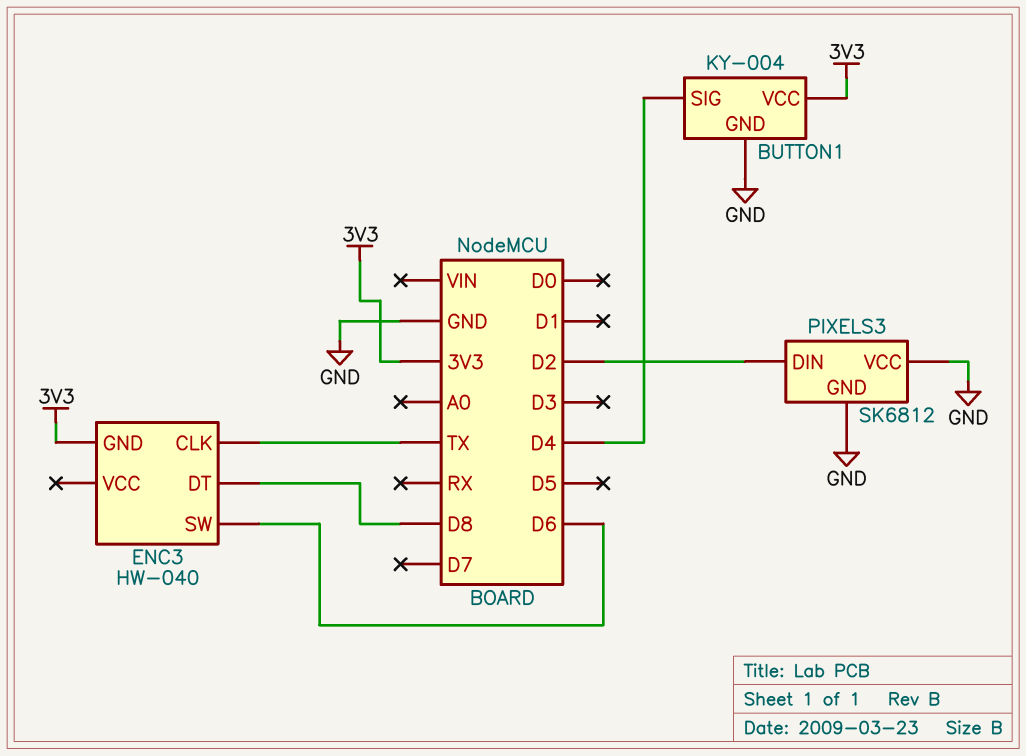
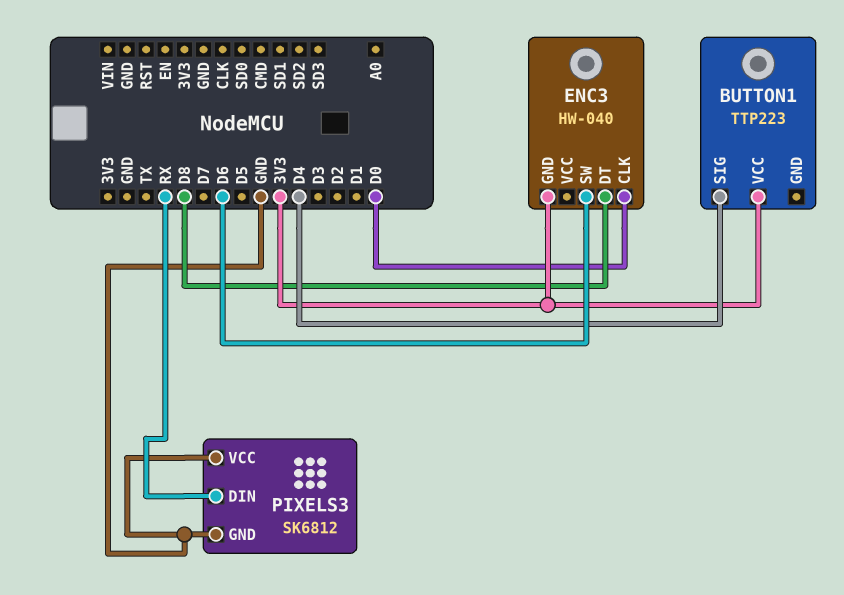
BUTTON1: KY-004 -> TTP223
BUTTON1 pin GND: GND -> none
ENC3 pin CLK: TX -> D0
PIXELS3 pin DIN: D2 -> RX

